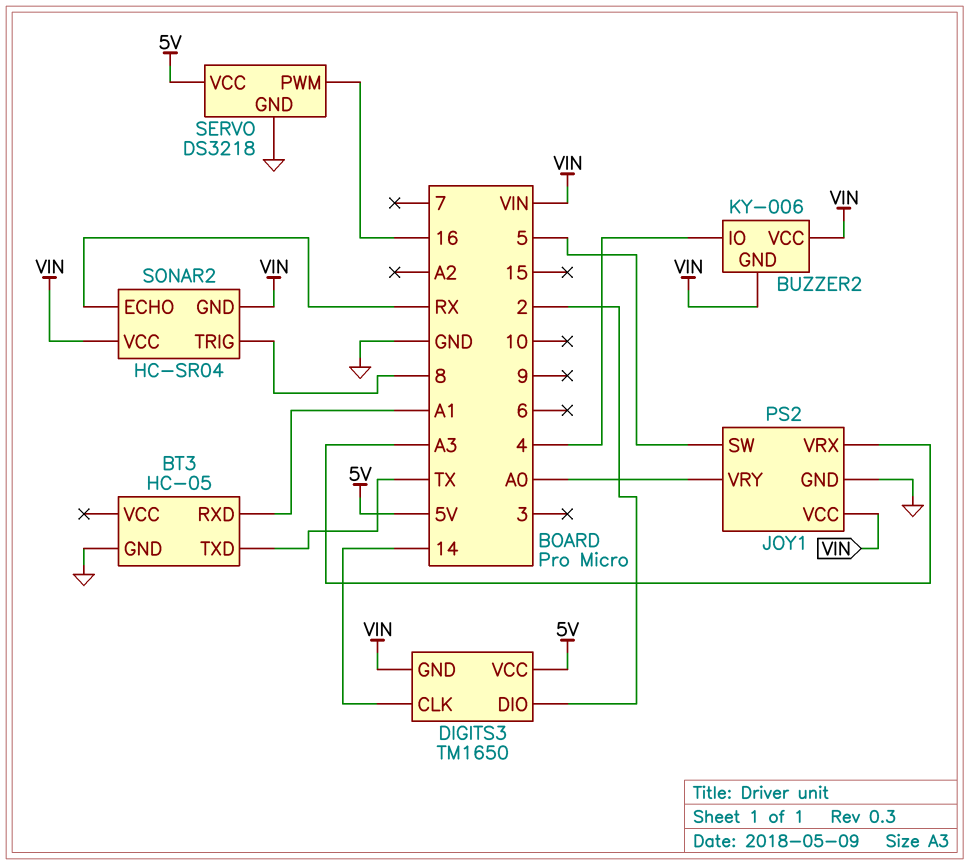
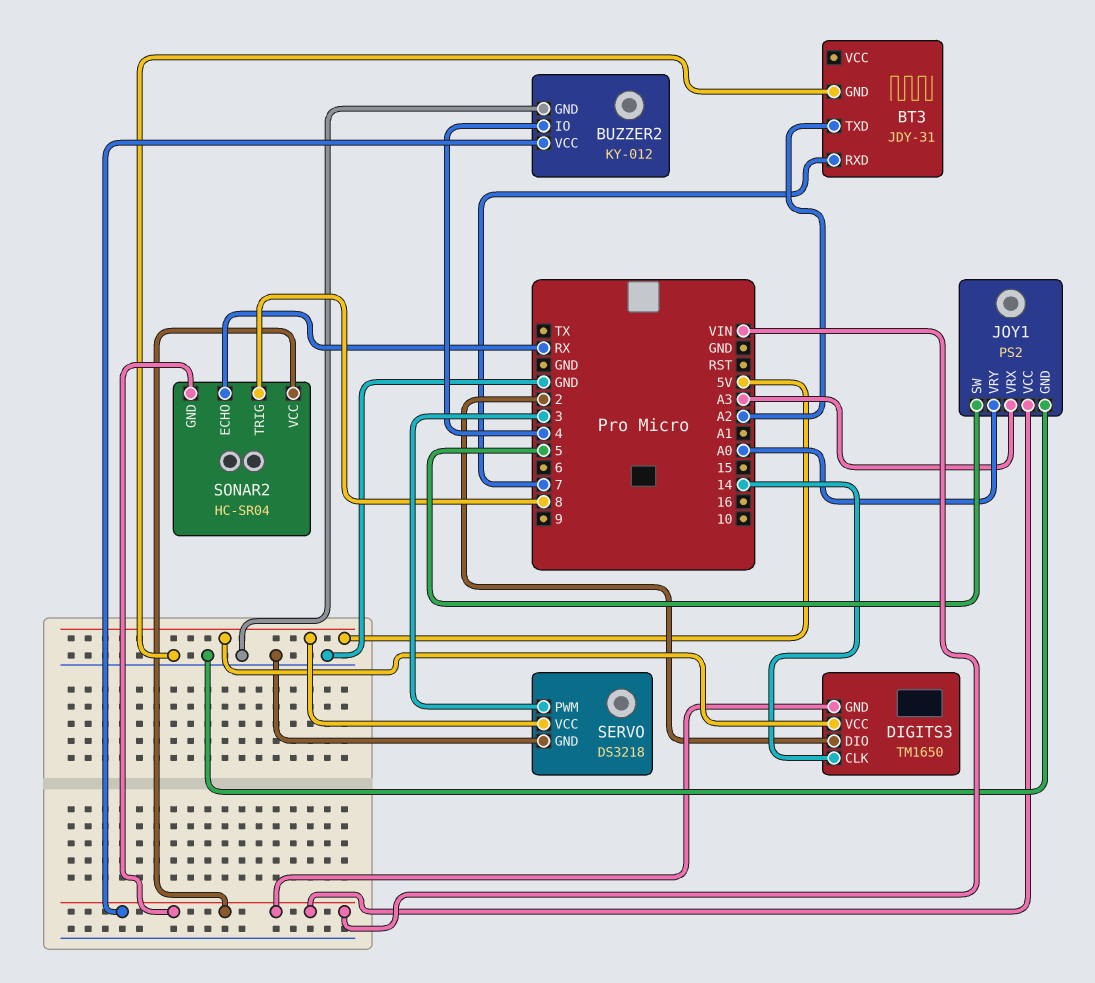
BT3: HC-05 -> JDY-31
BT3 pin RXD: A1 -> 7
BT3 pin TXD: TX -> A2
BUZZER2: KY-006 -> KY-012
BUZZER2 pin GND: VIN -> GND
SERVO pin PWM: 16 -> 3

